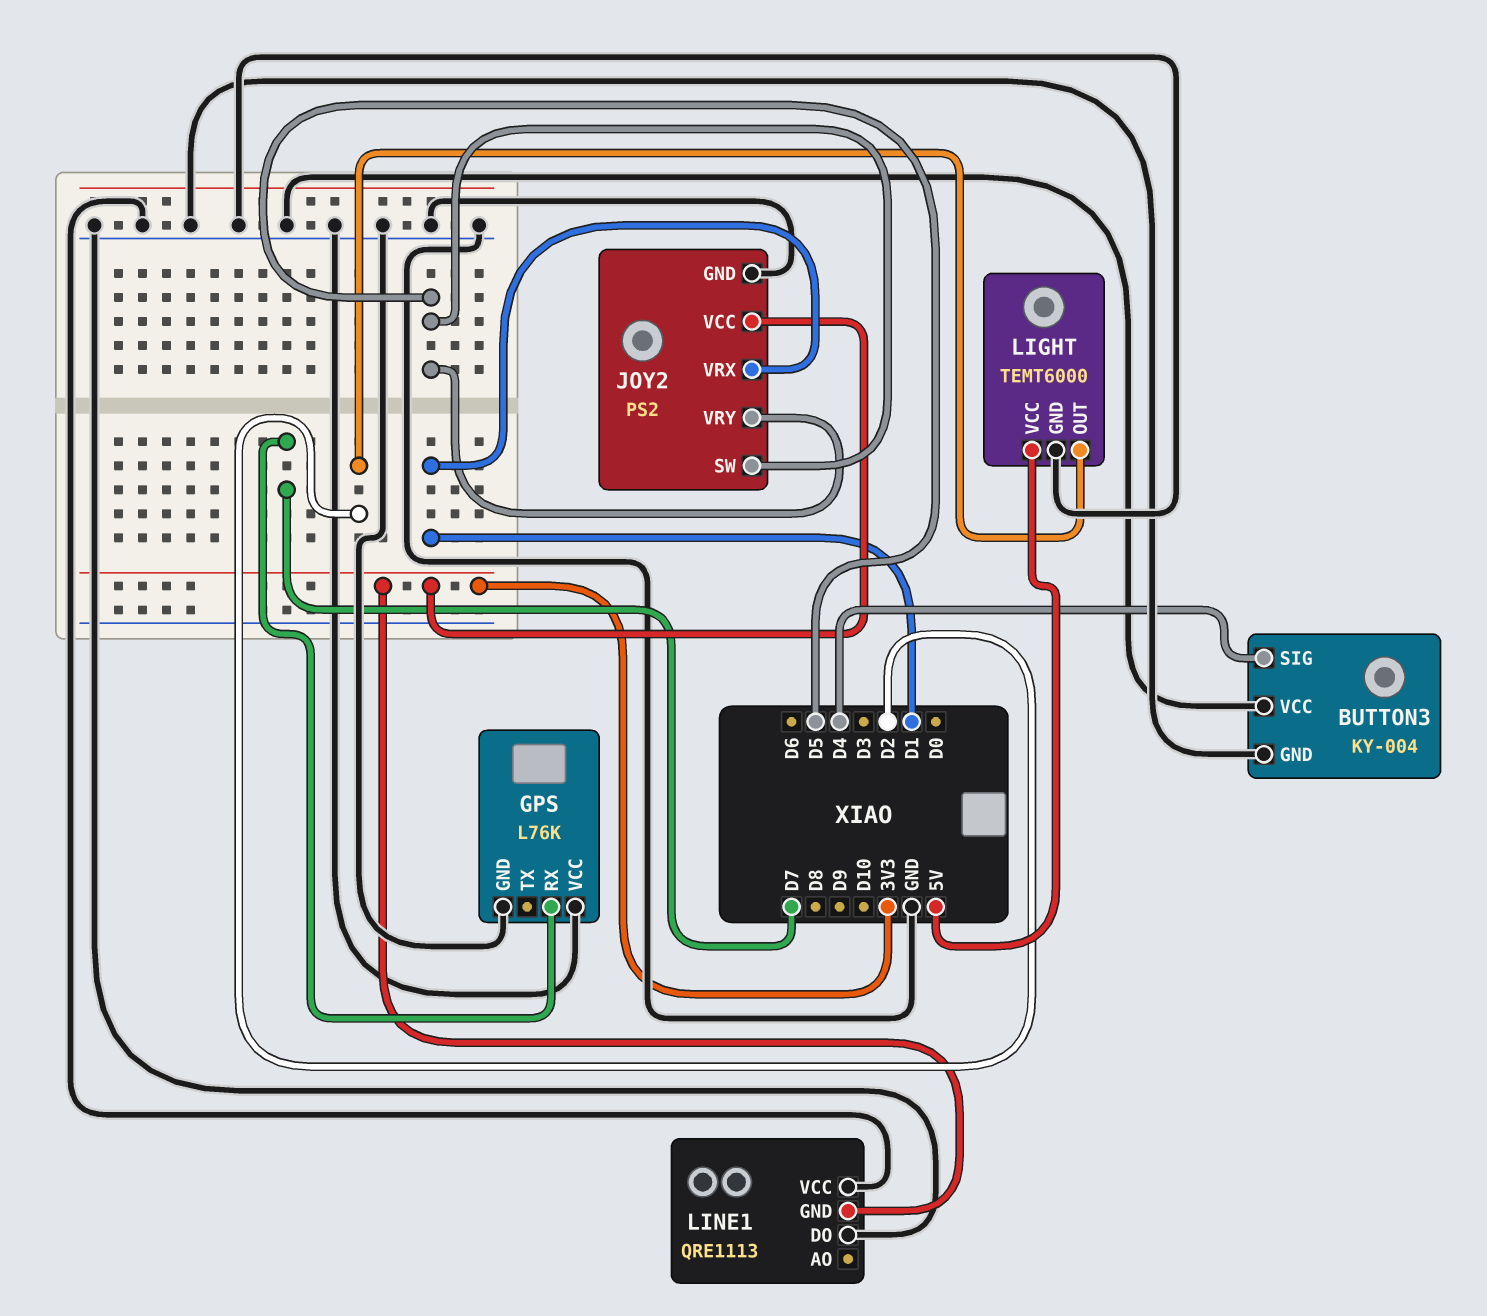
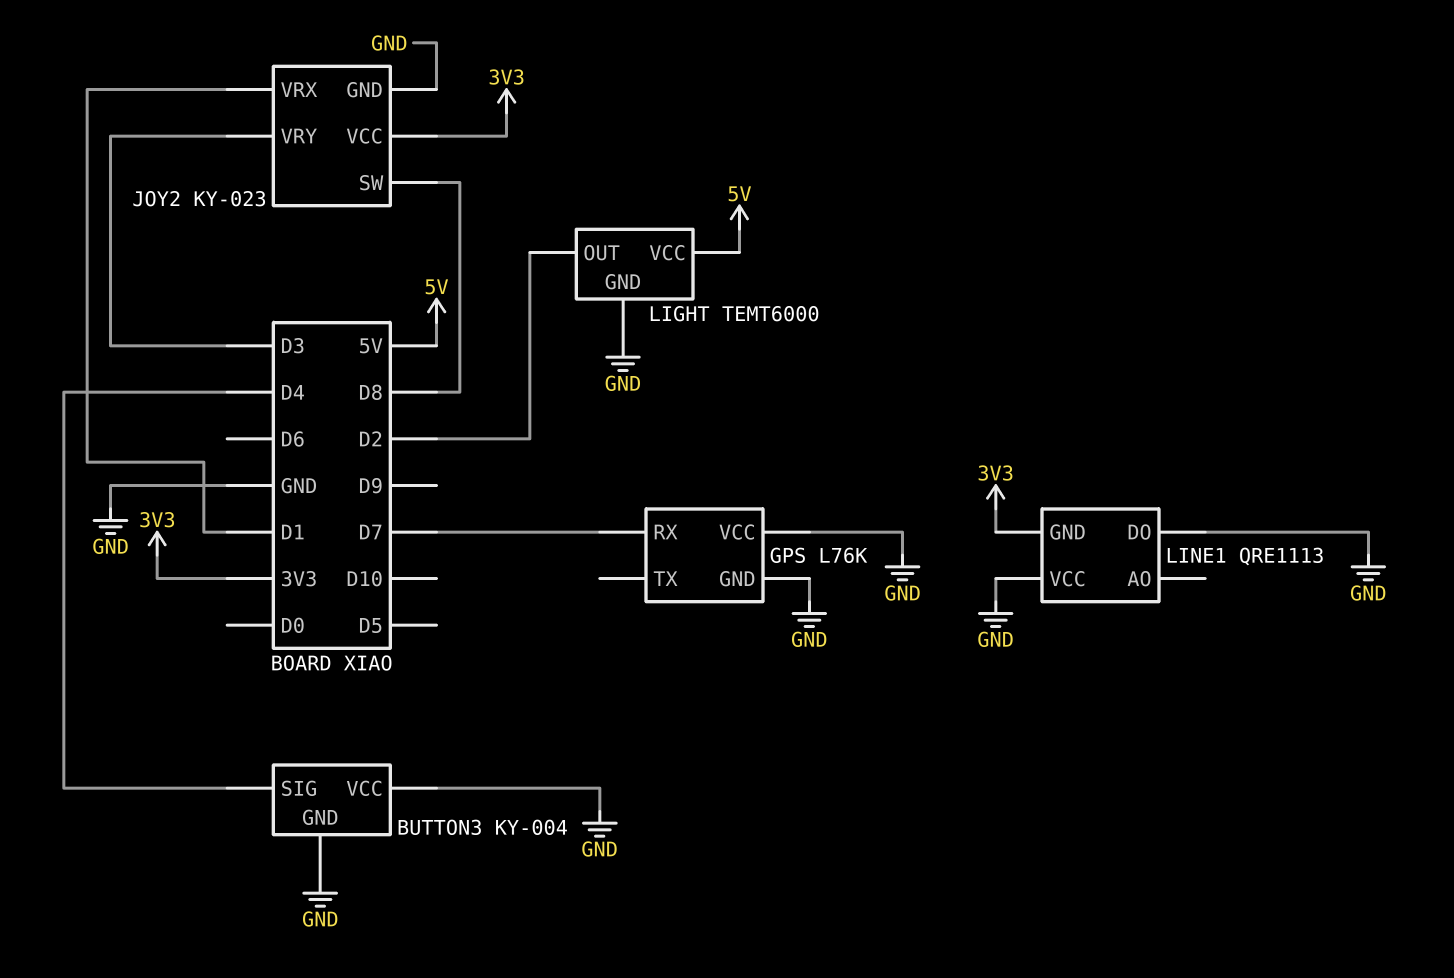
JOY2: PS2 -> KY-023
JOY2 pin SW: D5 -> D8
JOY2 pin VRY: D5 -> D3

